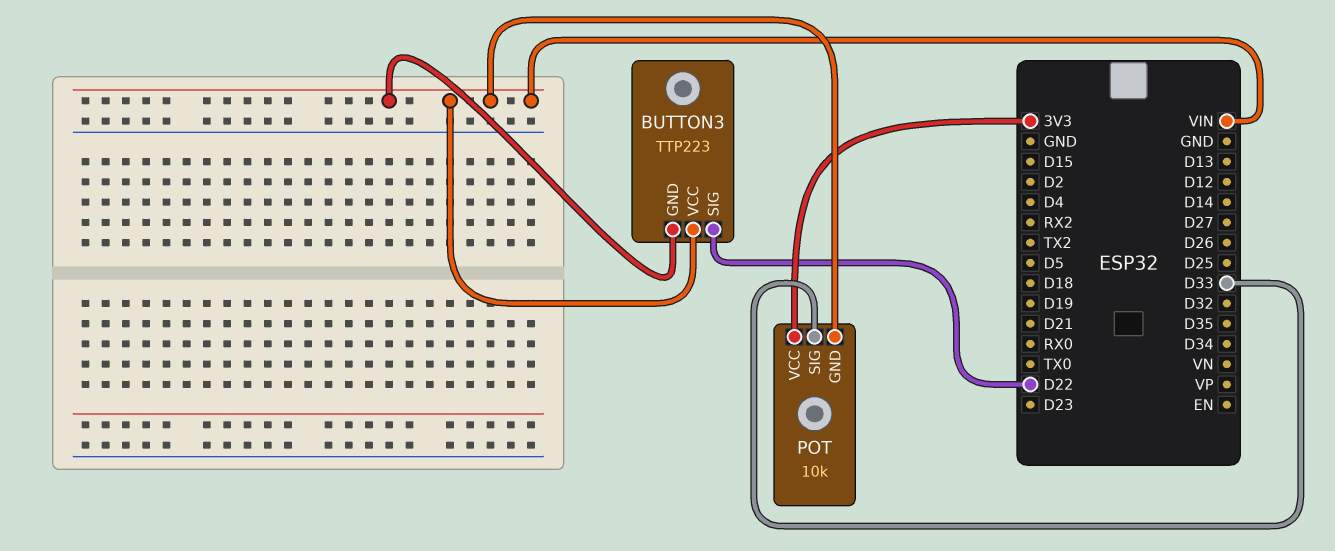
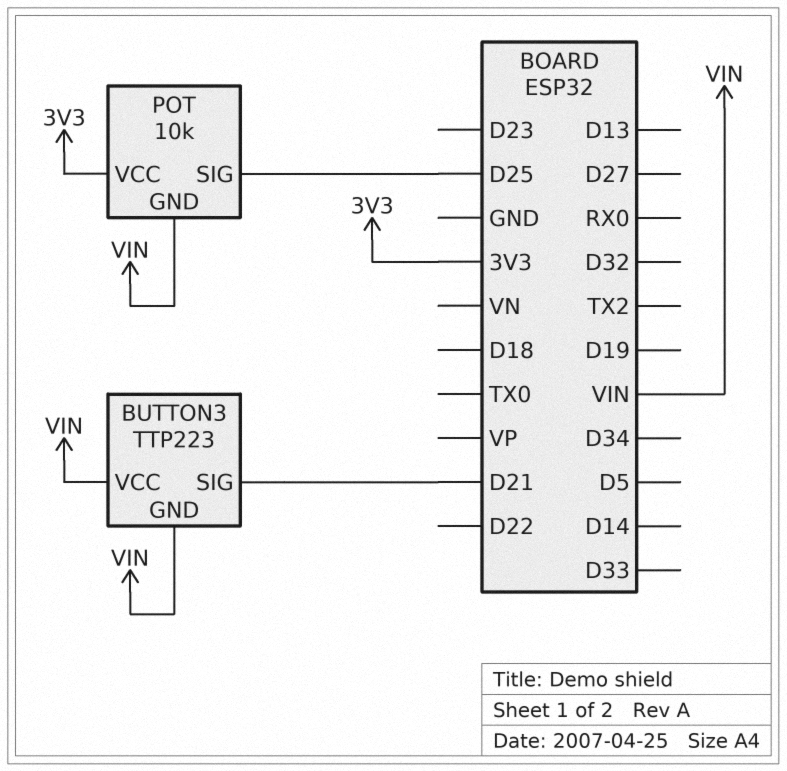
BUTTON3 pin SIG: D22 -> D21
POT pin SIG: D33 -> D25

